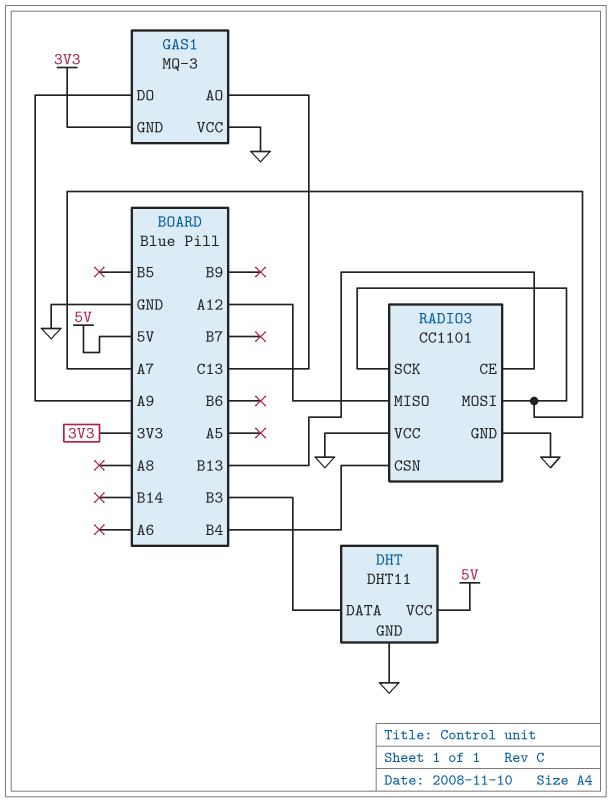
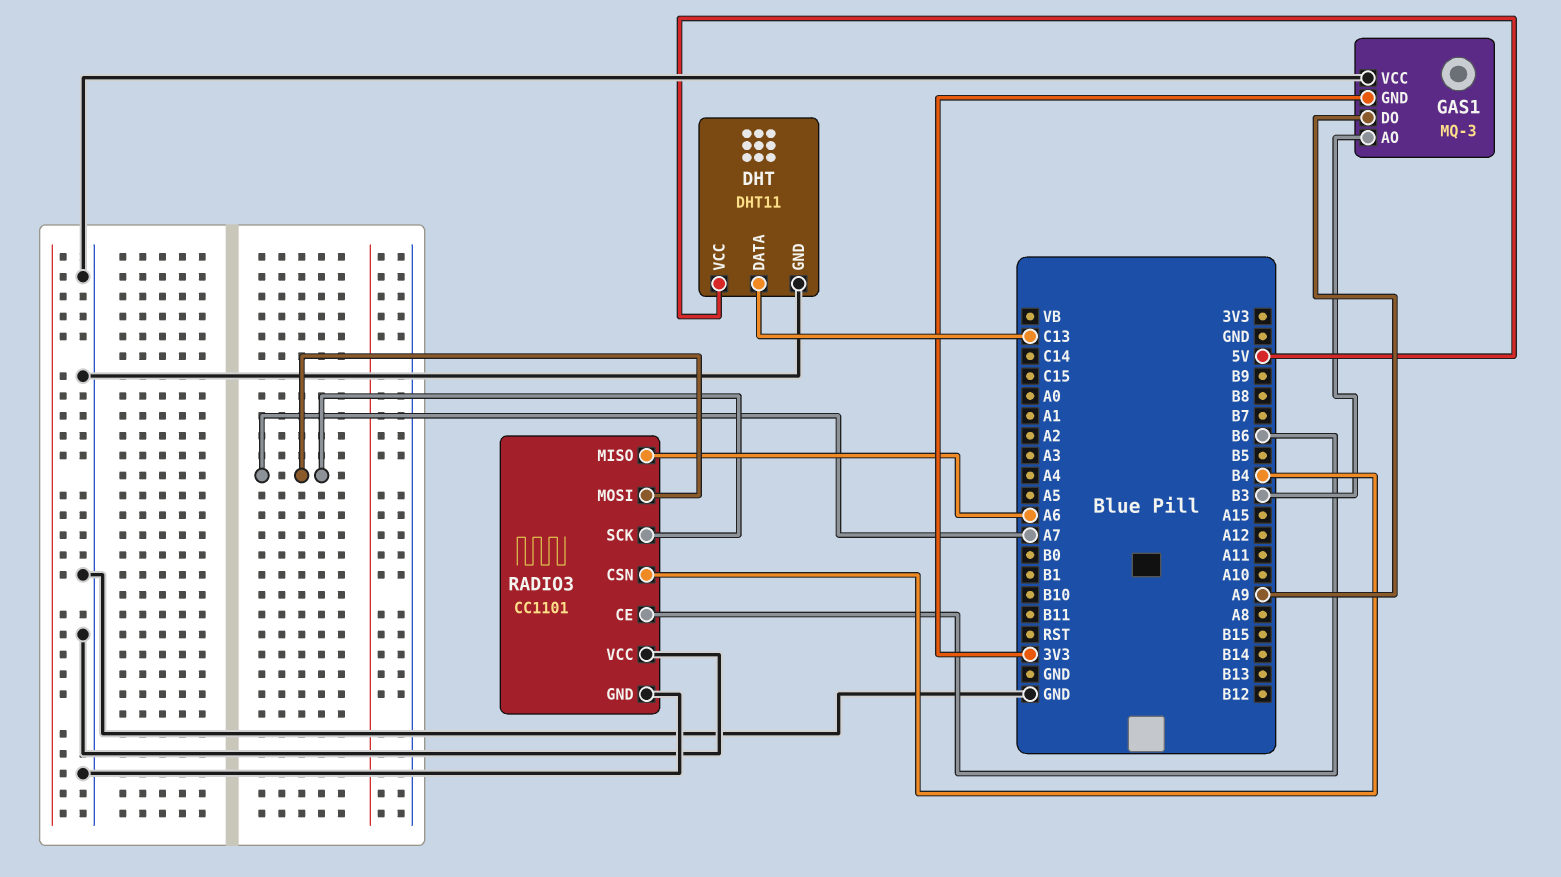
DHT pin DATA: B3 -> C13
GAS1 pin AO: C13 -> B3
RADIO3 pin CE: B13 -> B6
RADIO3 pin MISO: A12 -> A6

